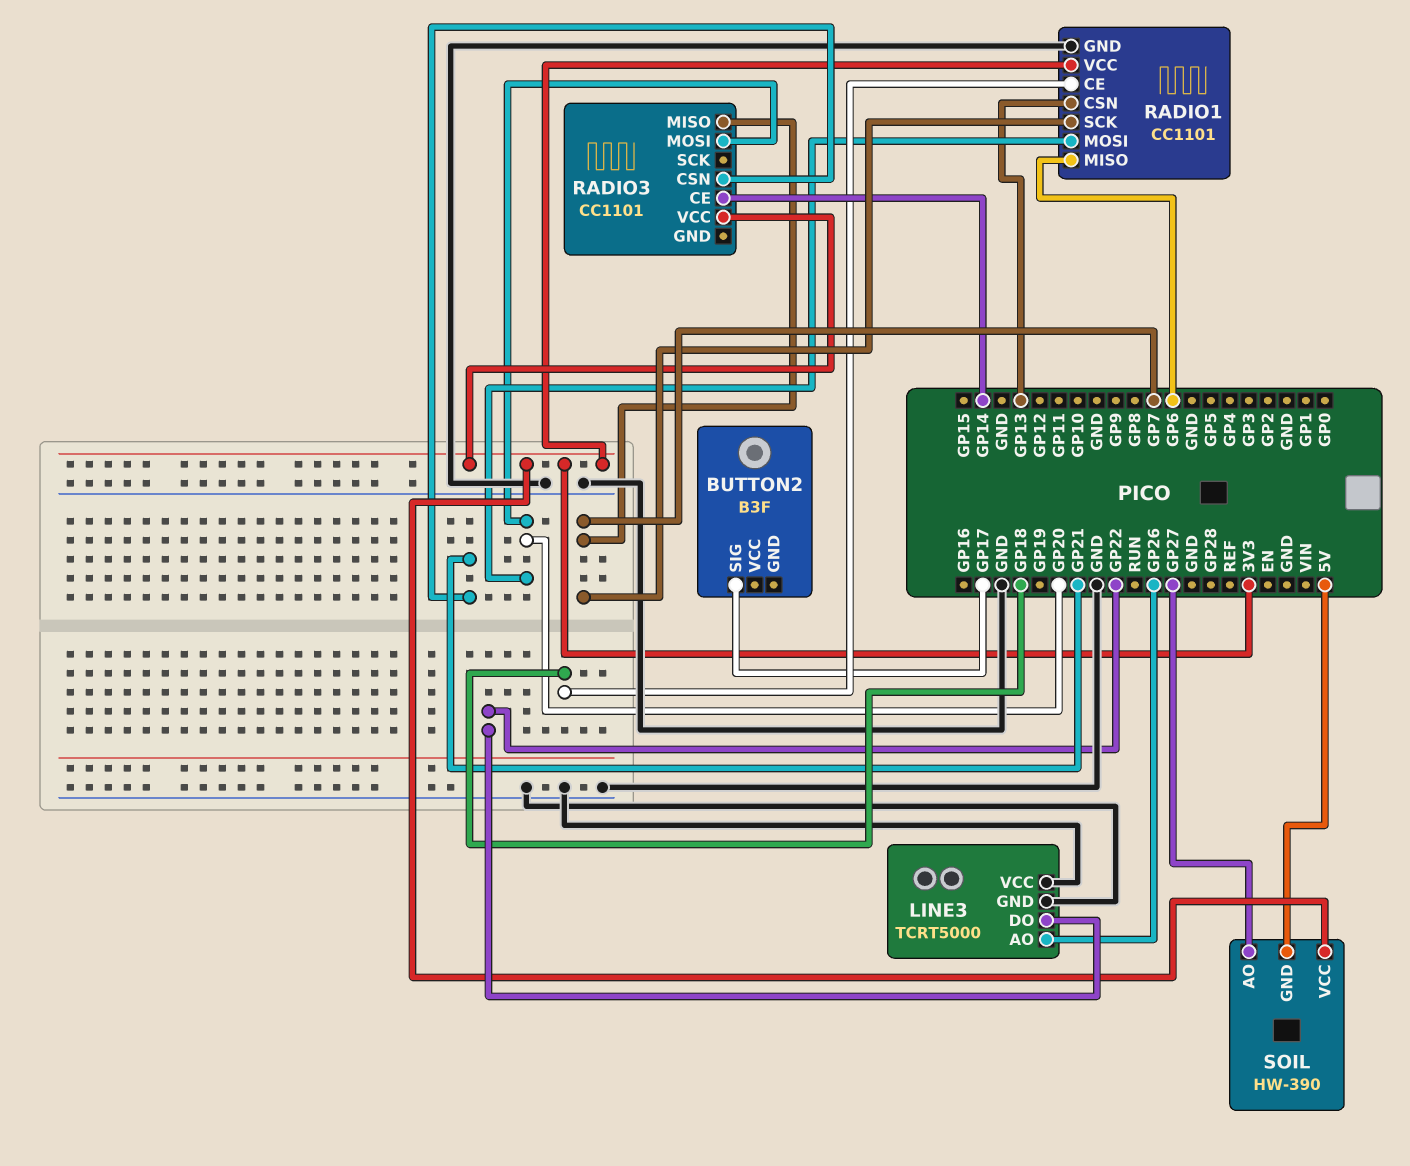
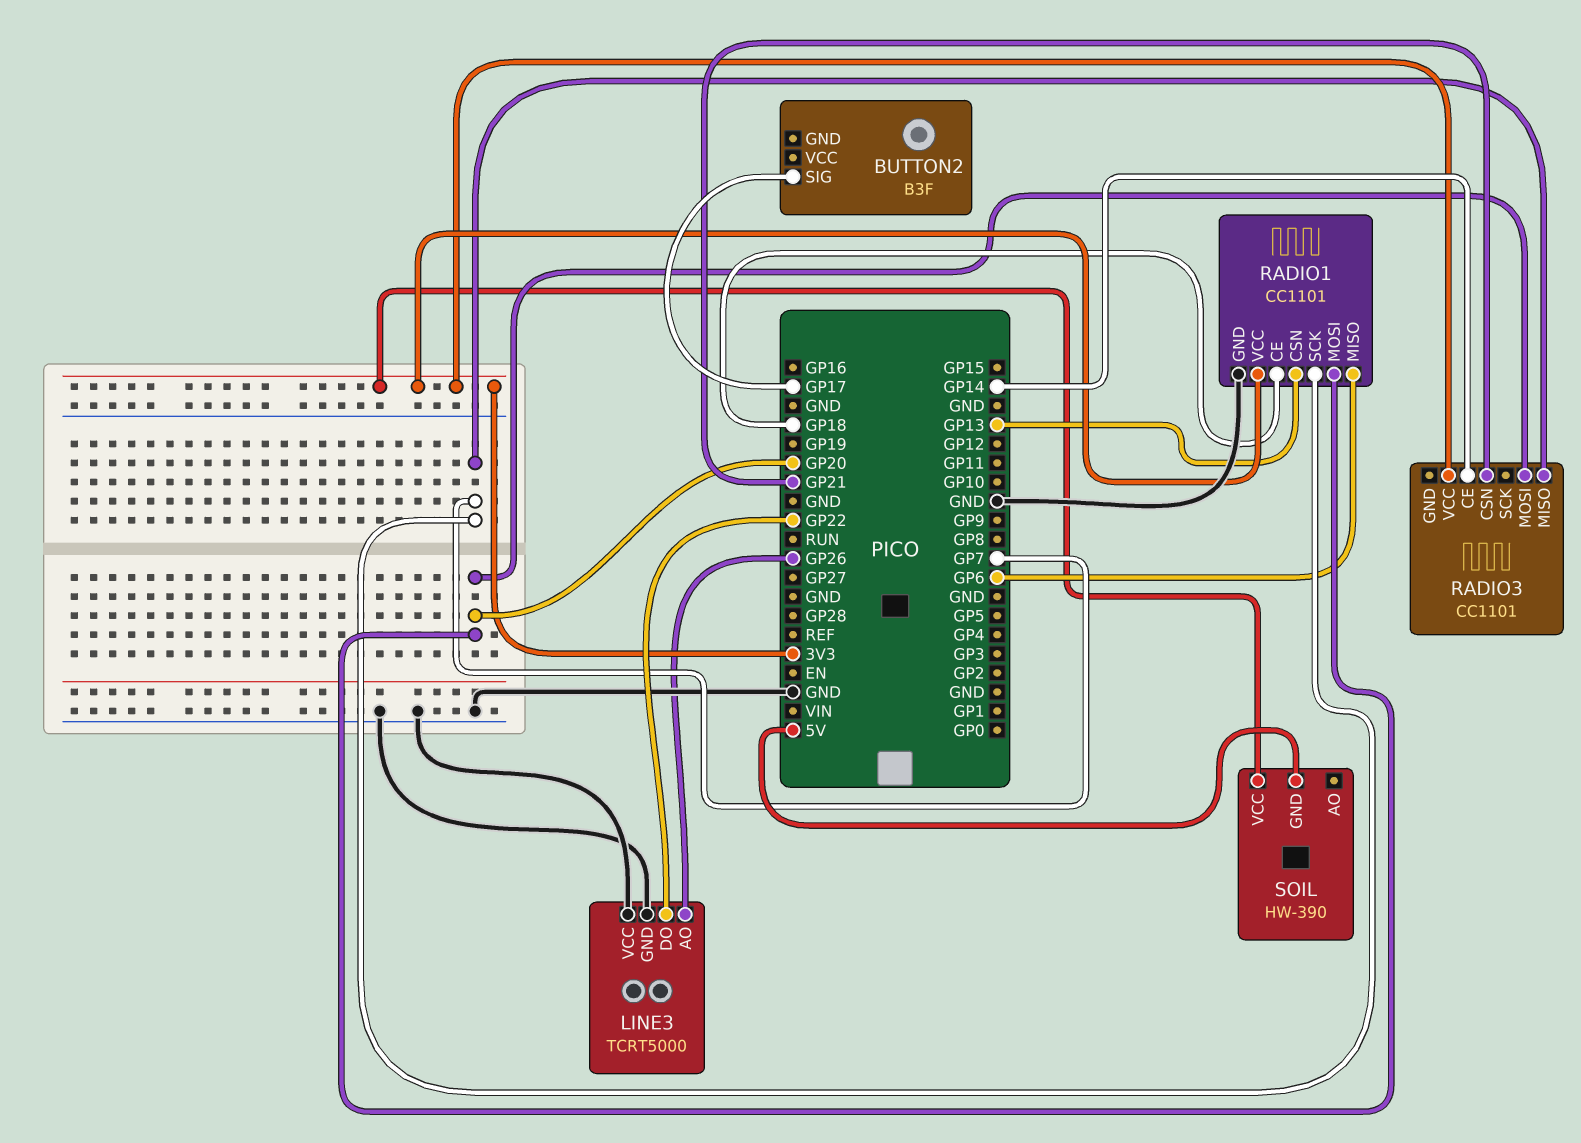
SOIL pin AO: GP27 -> none

